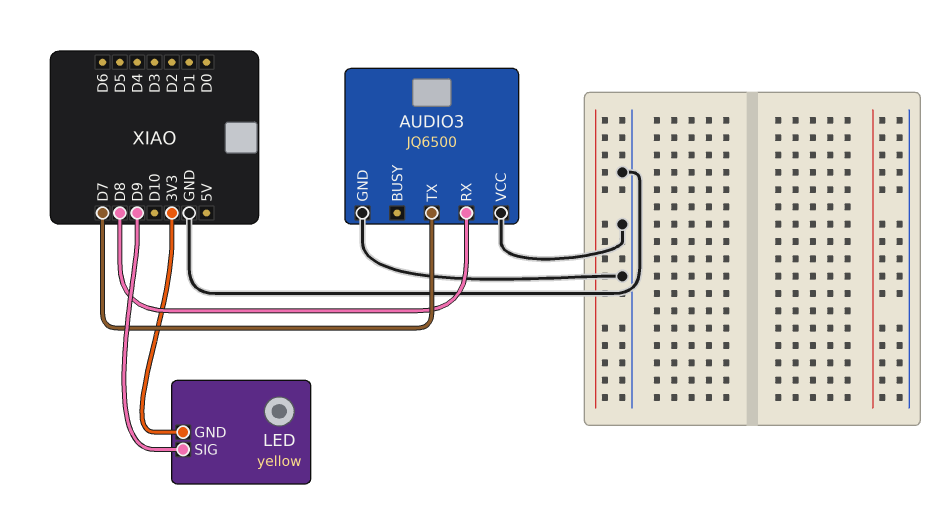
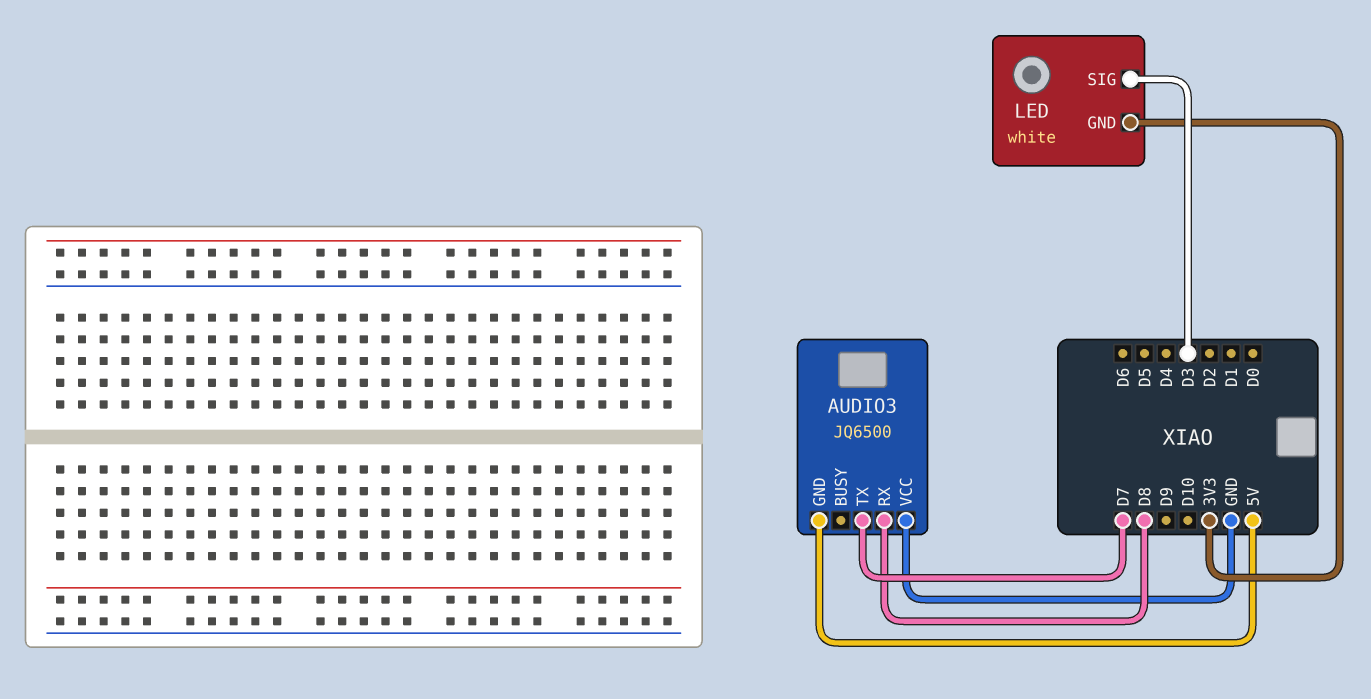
AUDIO3 pin GND: GND -> 5V
LED: yellow -> white
LED pin SIG: D9 -> D3

